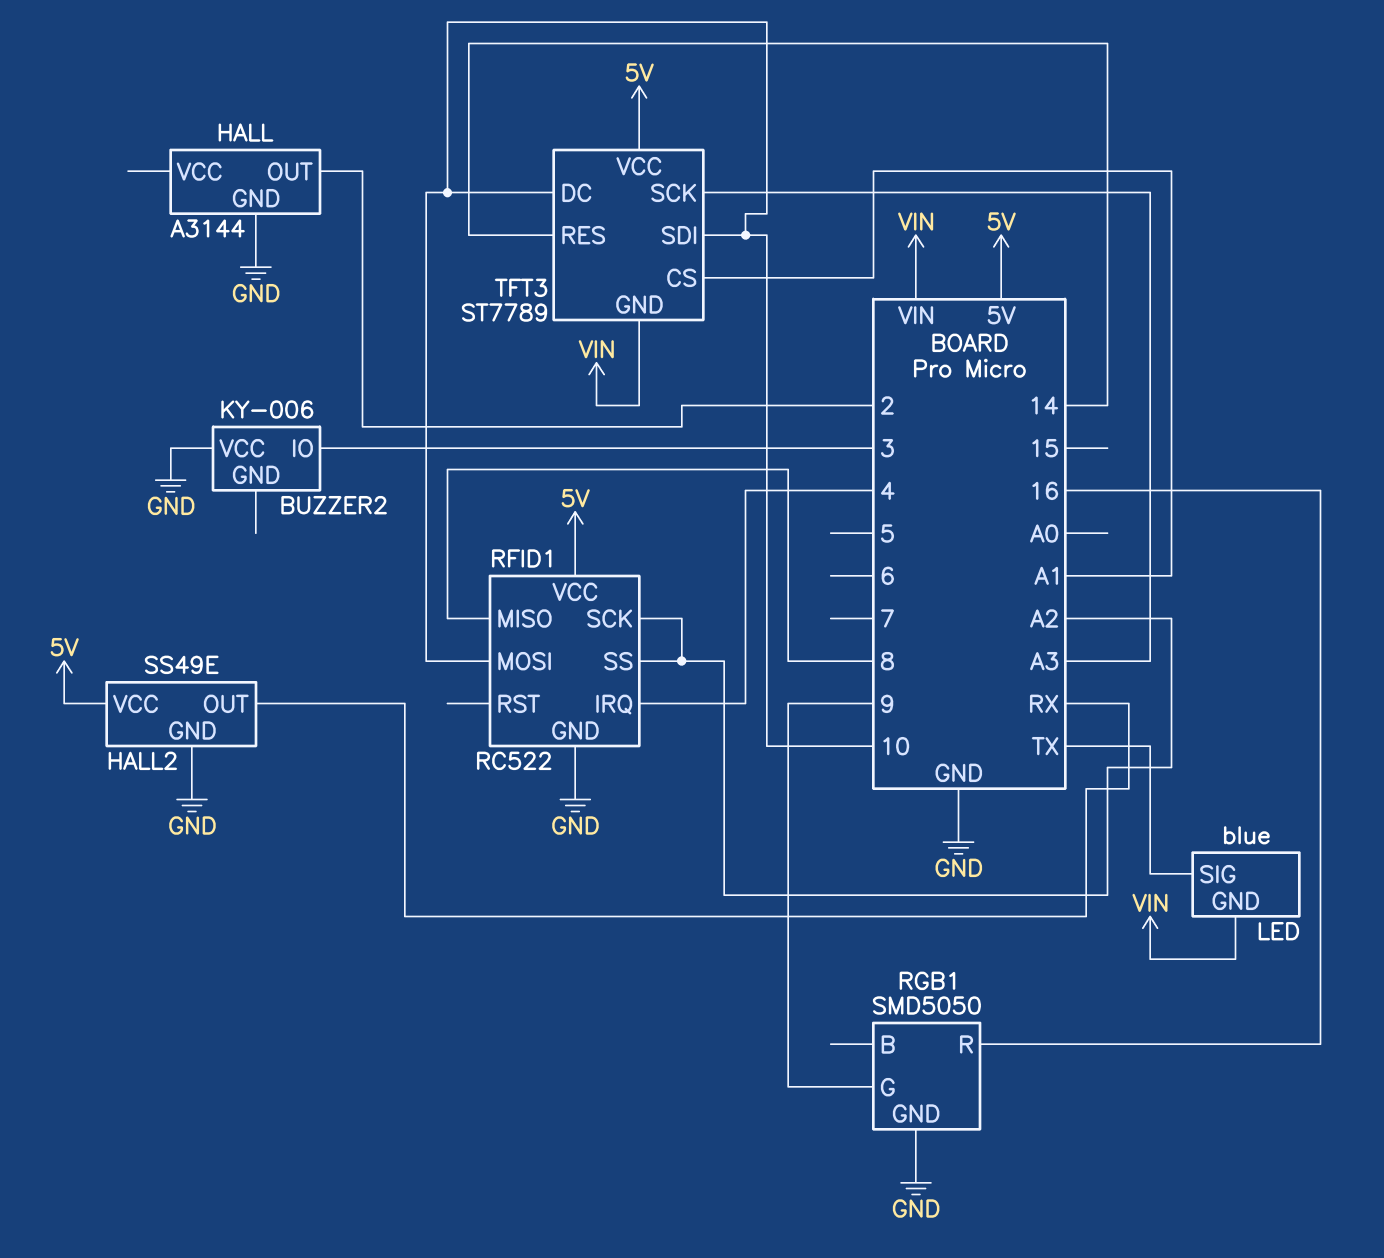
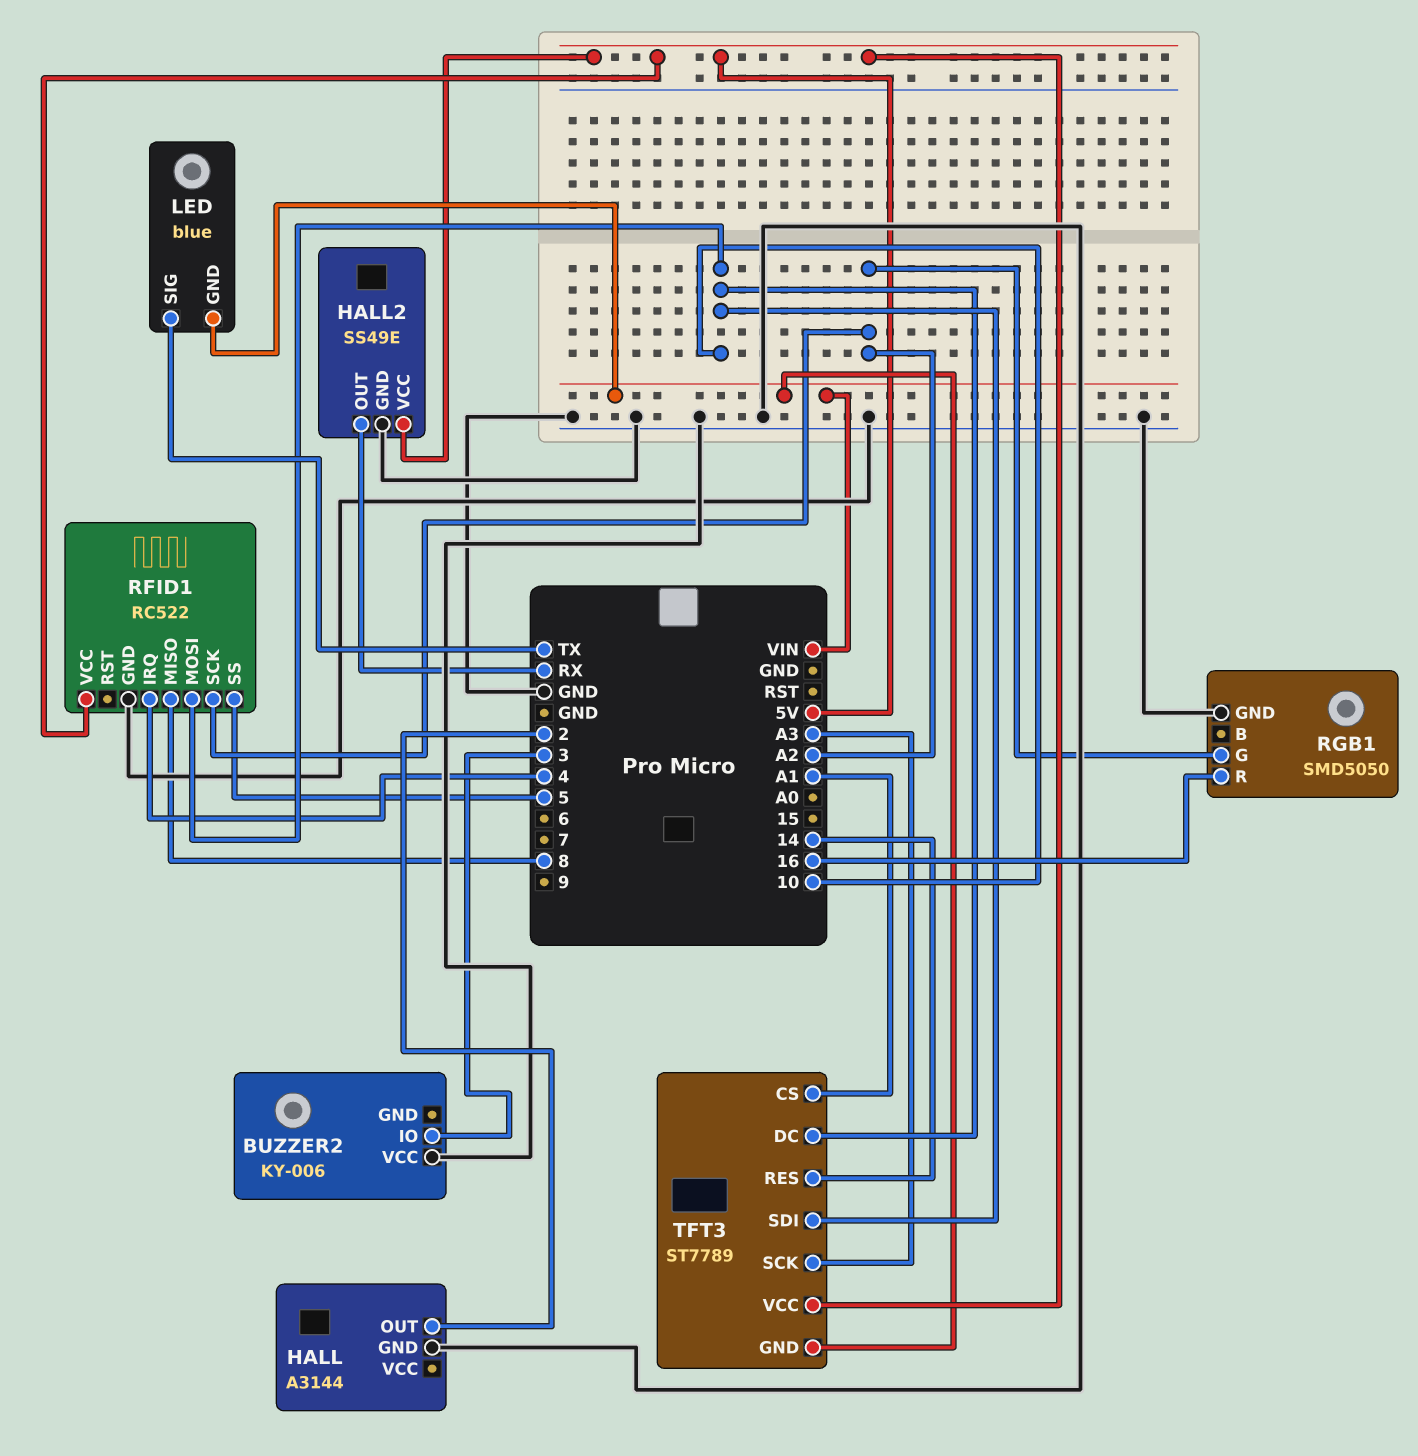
RFID1 pin SS: A2 -> 5
RGB1 pin G: 9 -> A2

